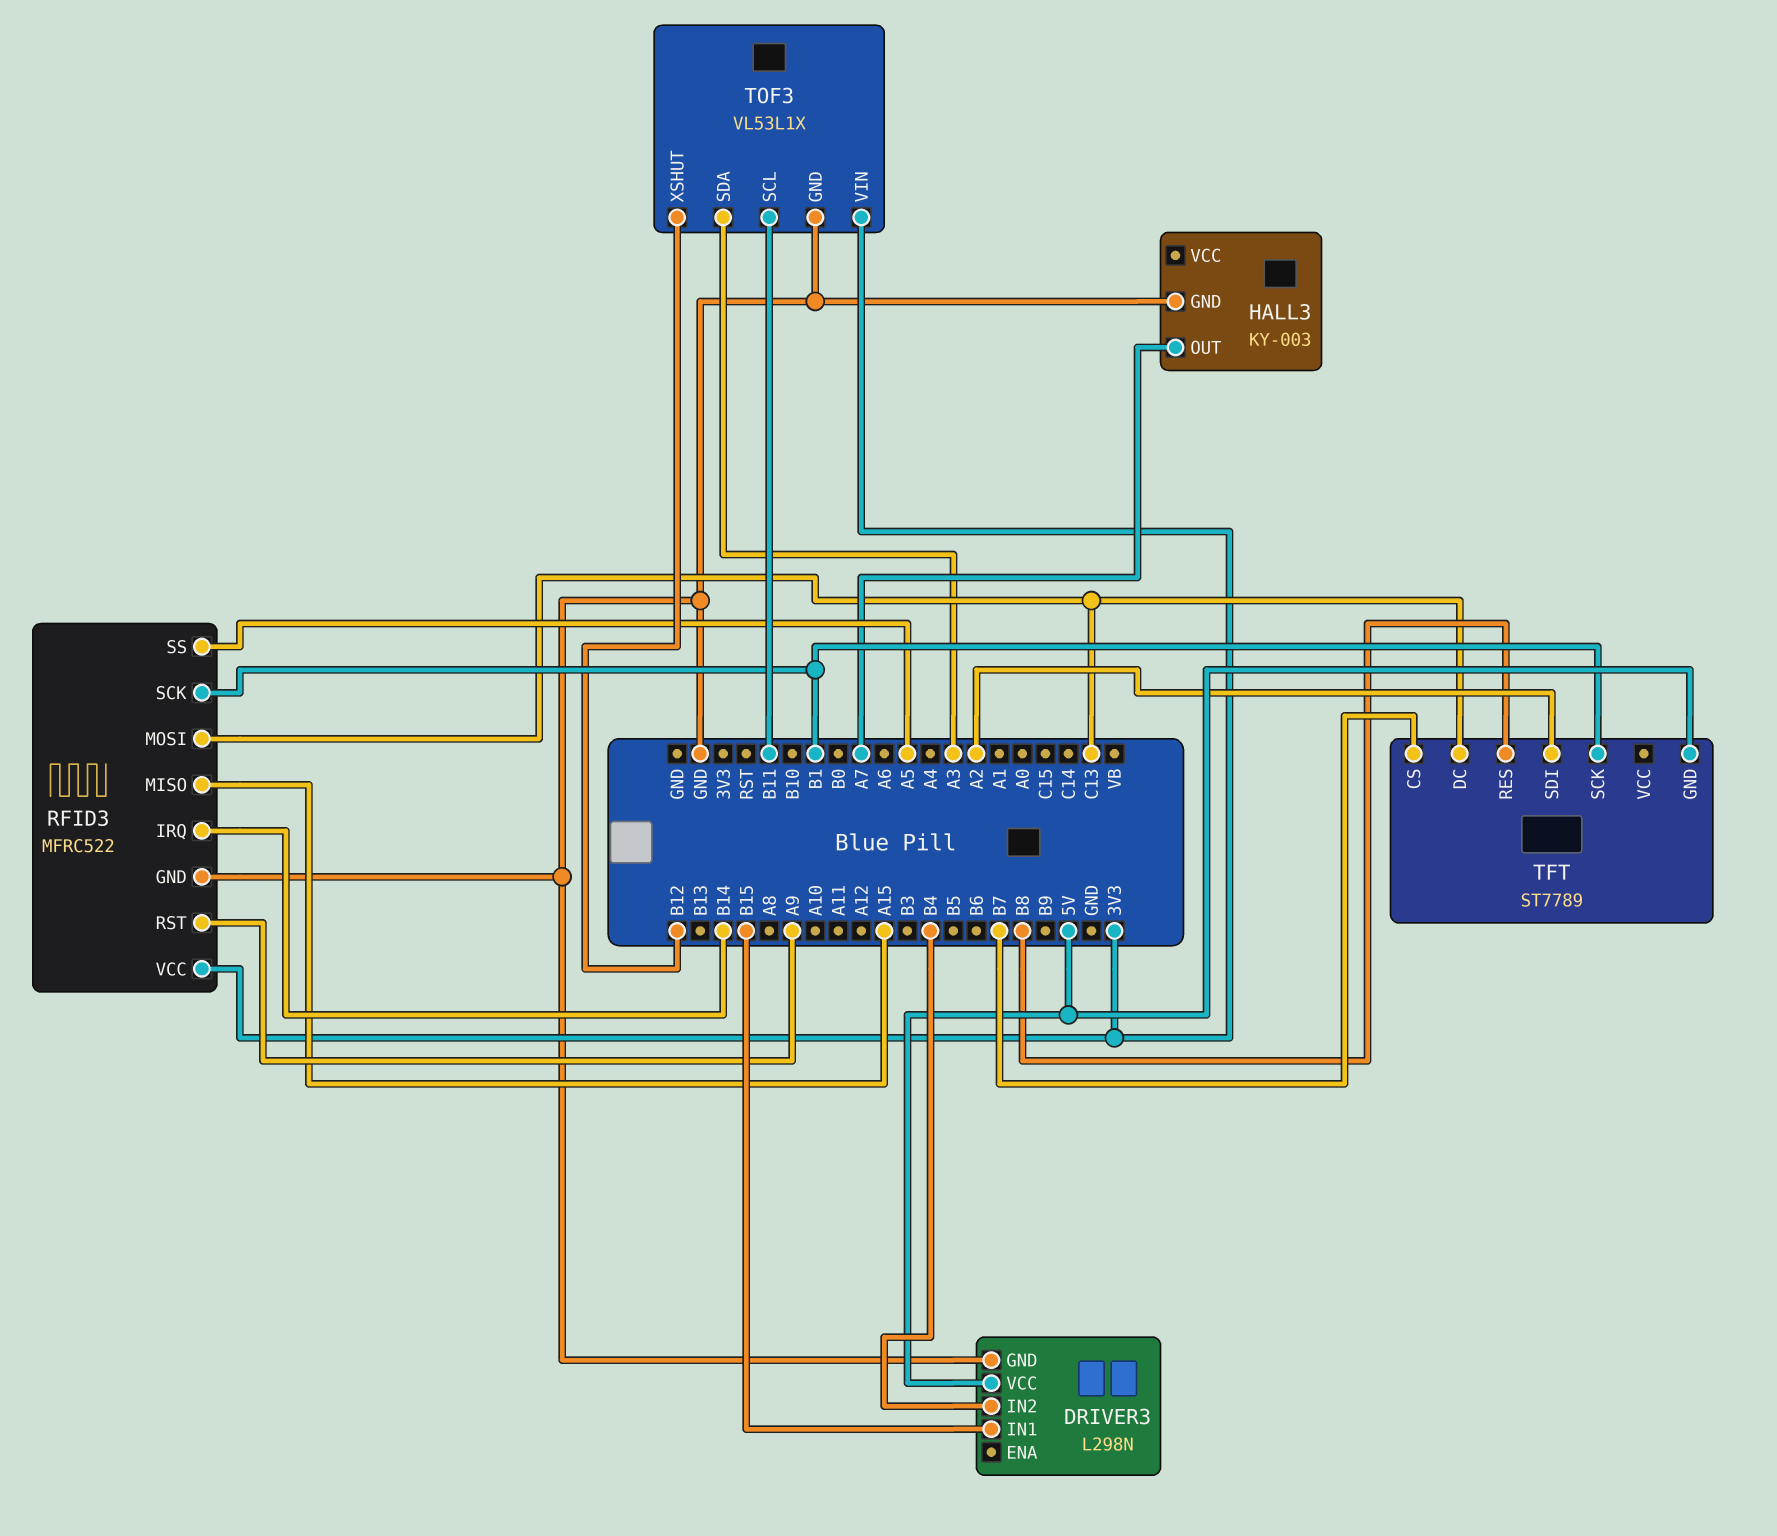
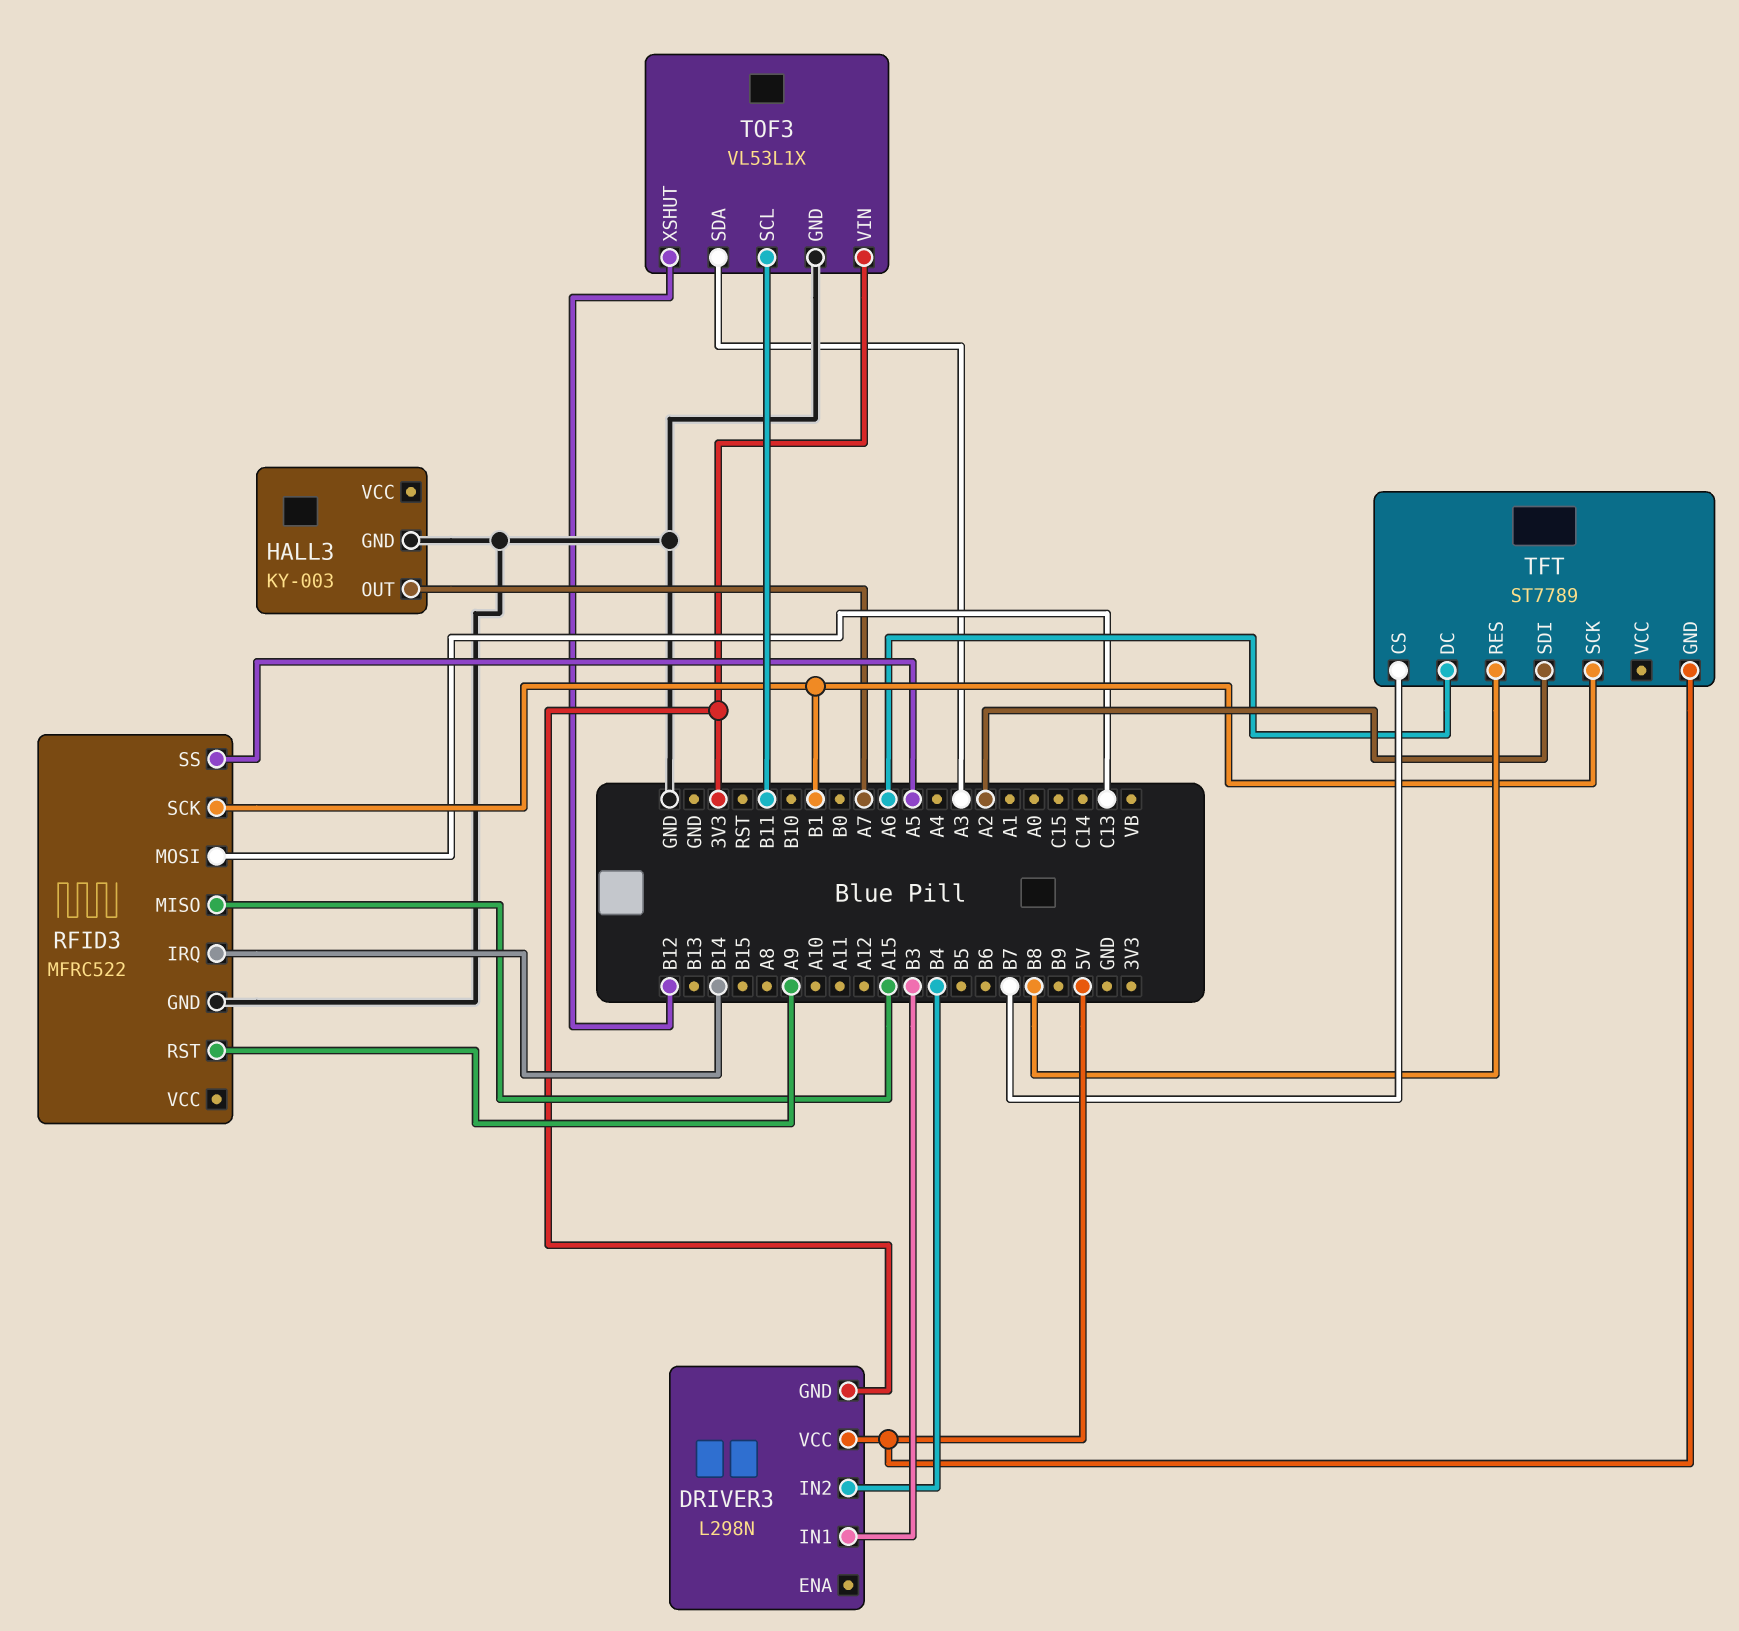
DRIVER3 pin GND: GND -> 3V3
DRIVER3 pin IN1: B15 -> B3
RFID3 pin VCC: 3V3 -> none
TFT pin DC: C13 -> A6

